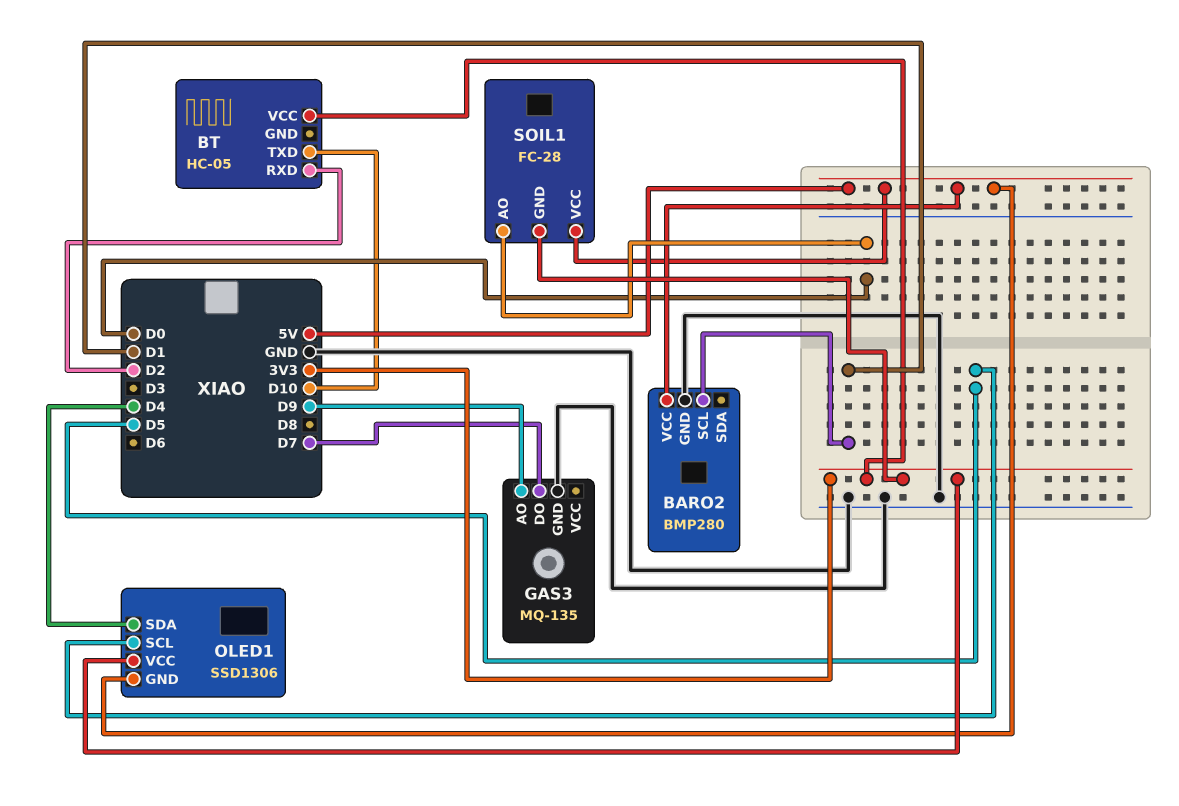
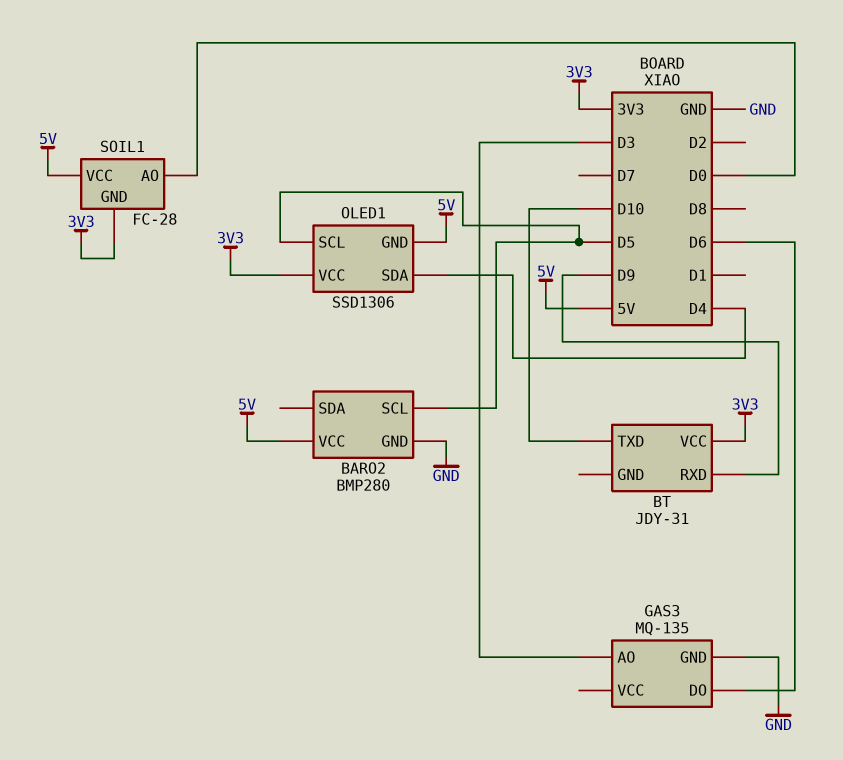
BARO2 pin SCL: D1 -> D5
BT: HC-05 -> JDY-31
BT pin RXD: D2 -> D9
GAS3 pin AO: D9 -> D3
GAS3 pin DO: D7 -> D6

